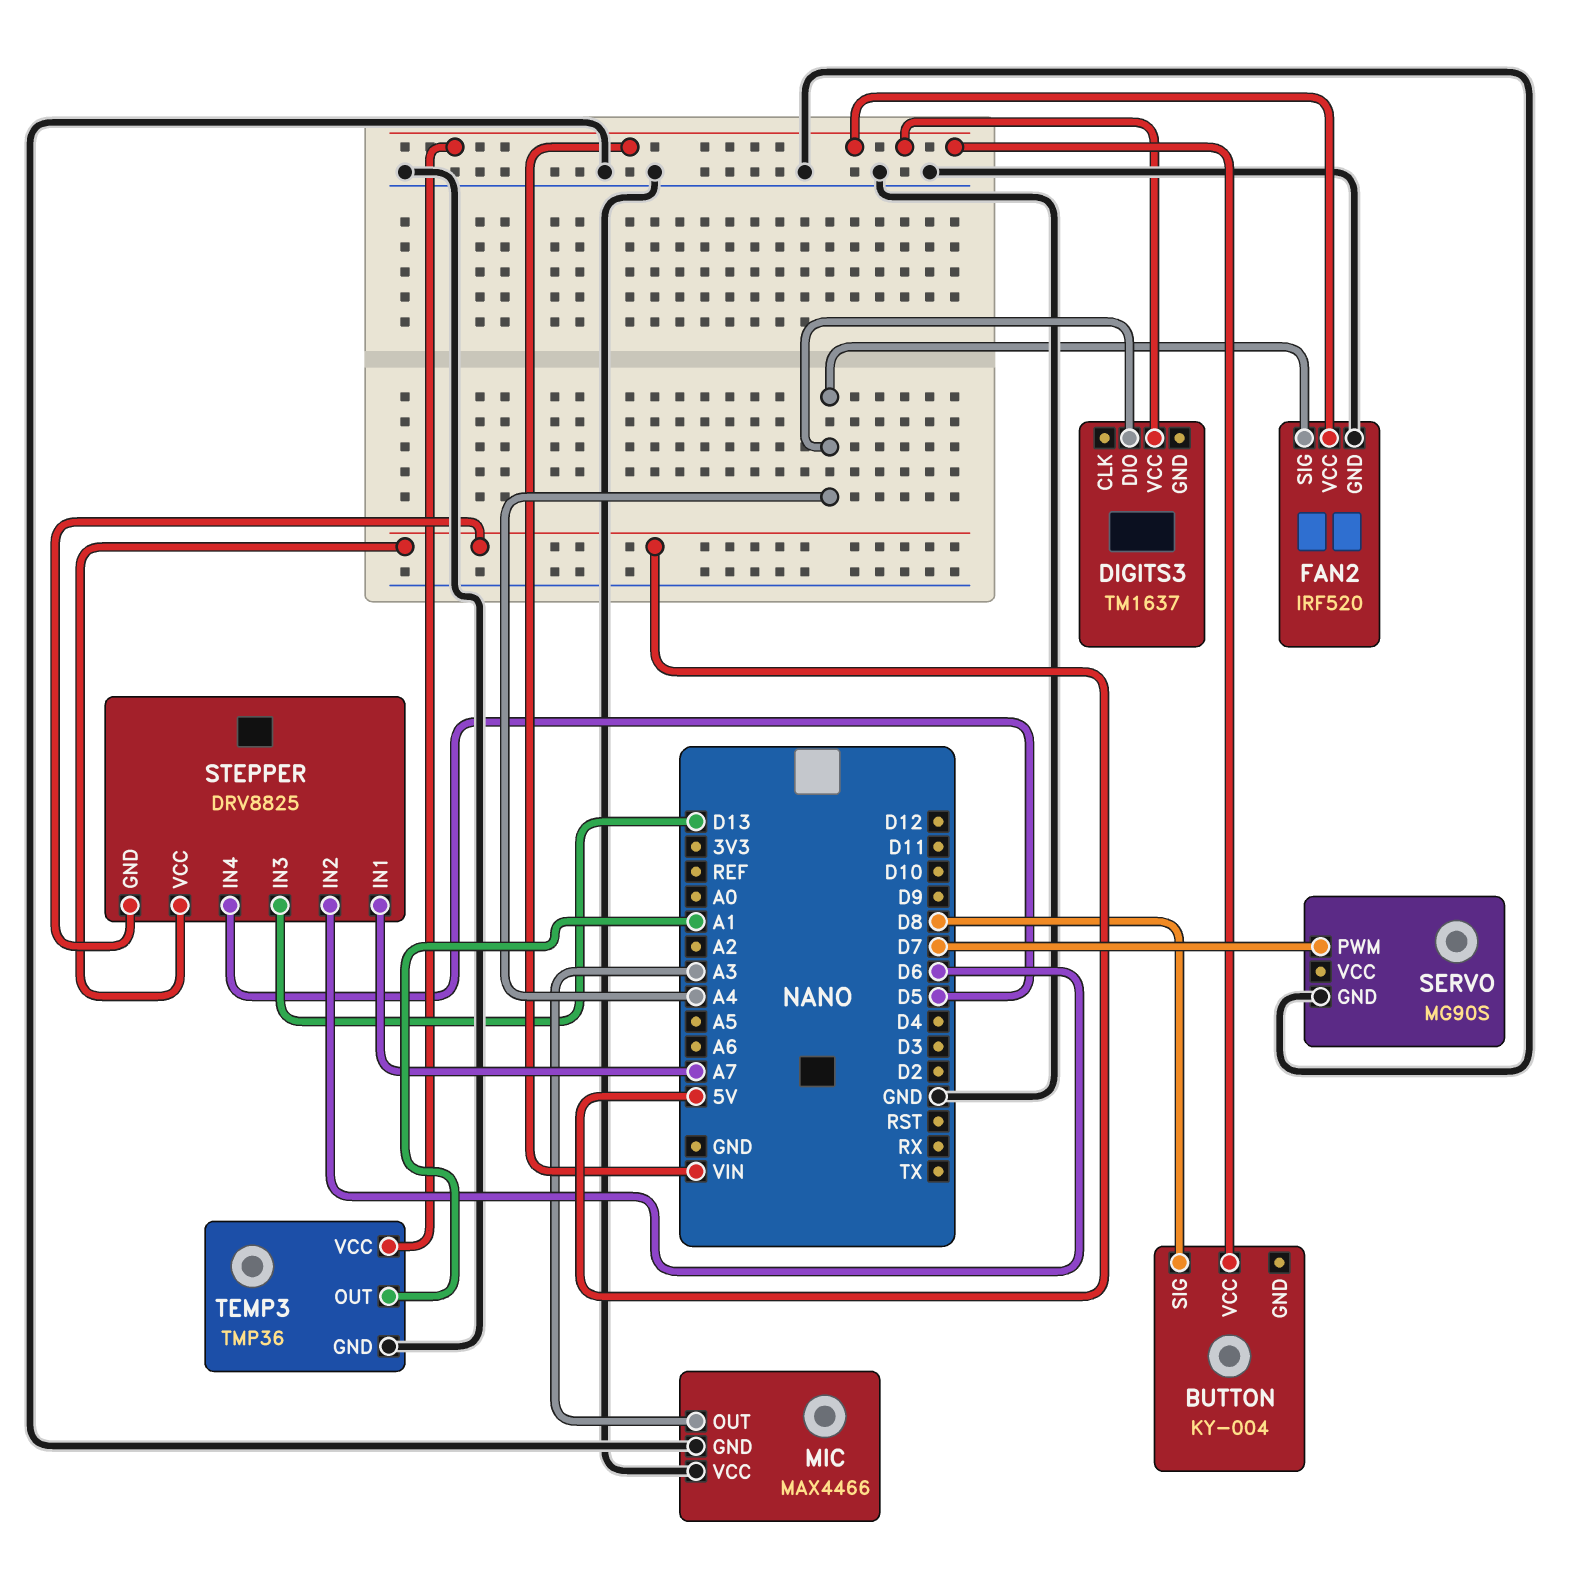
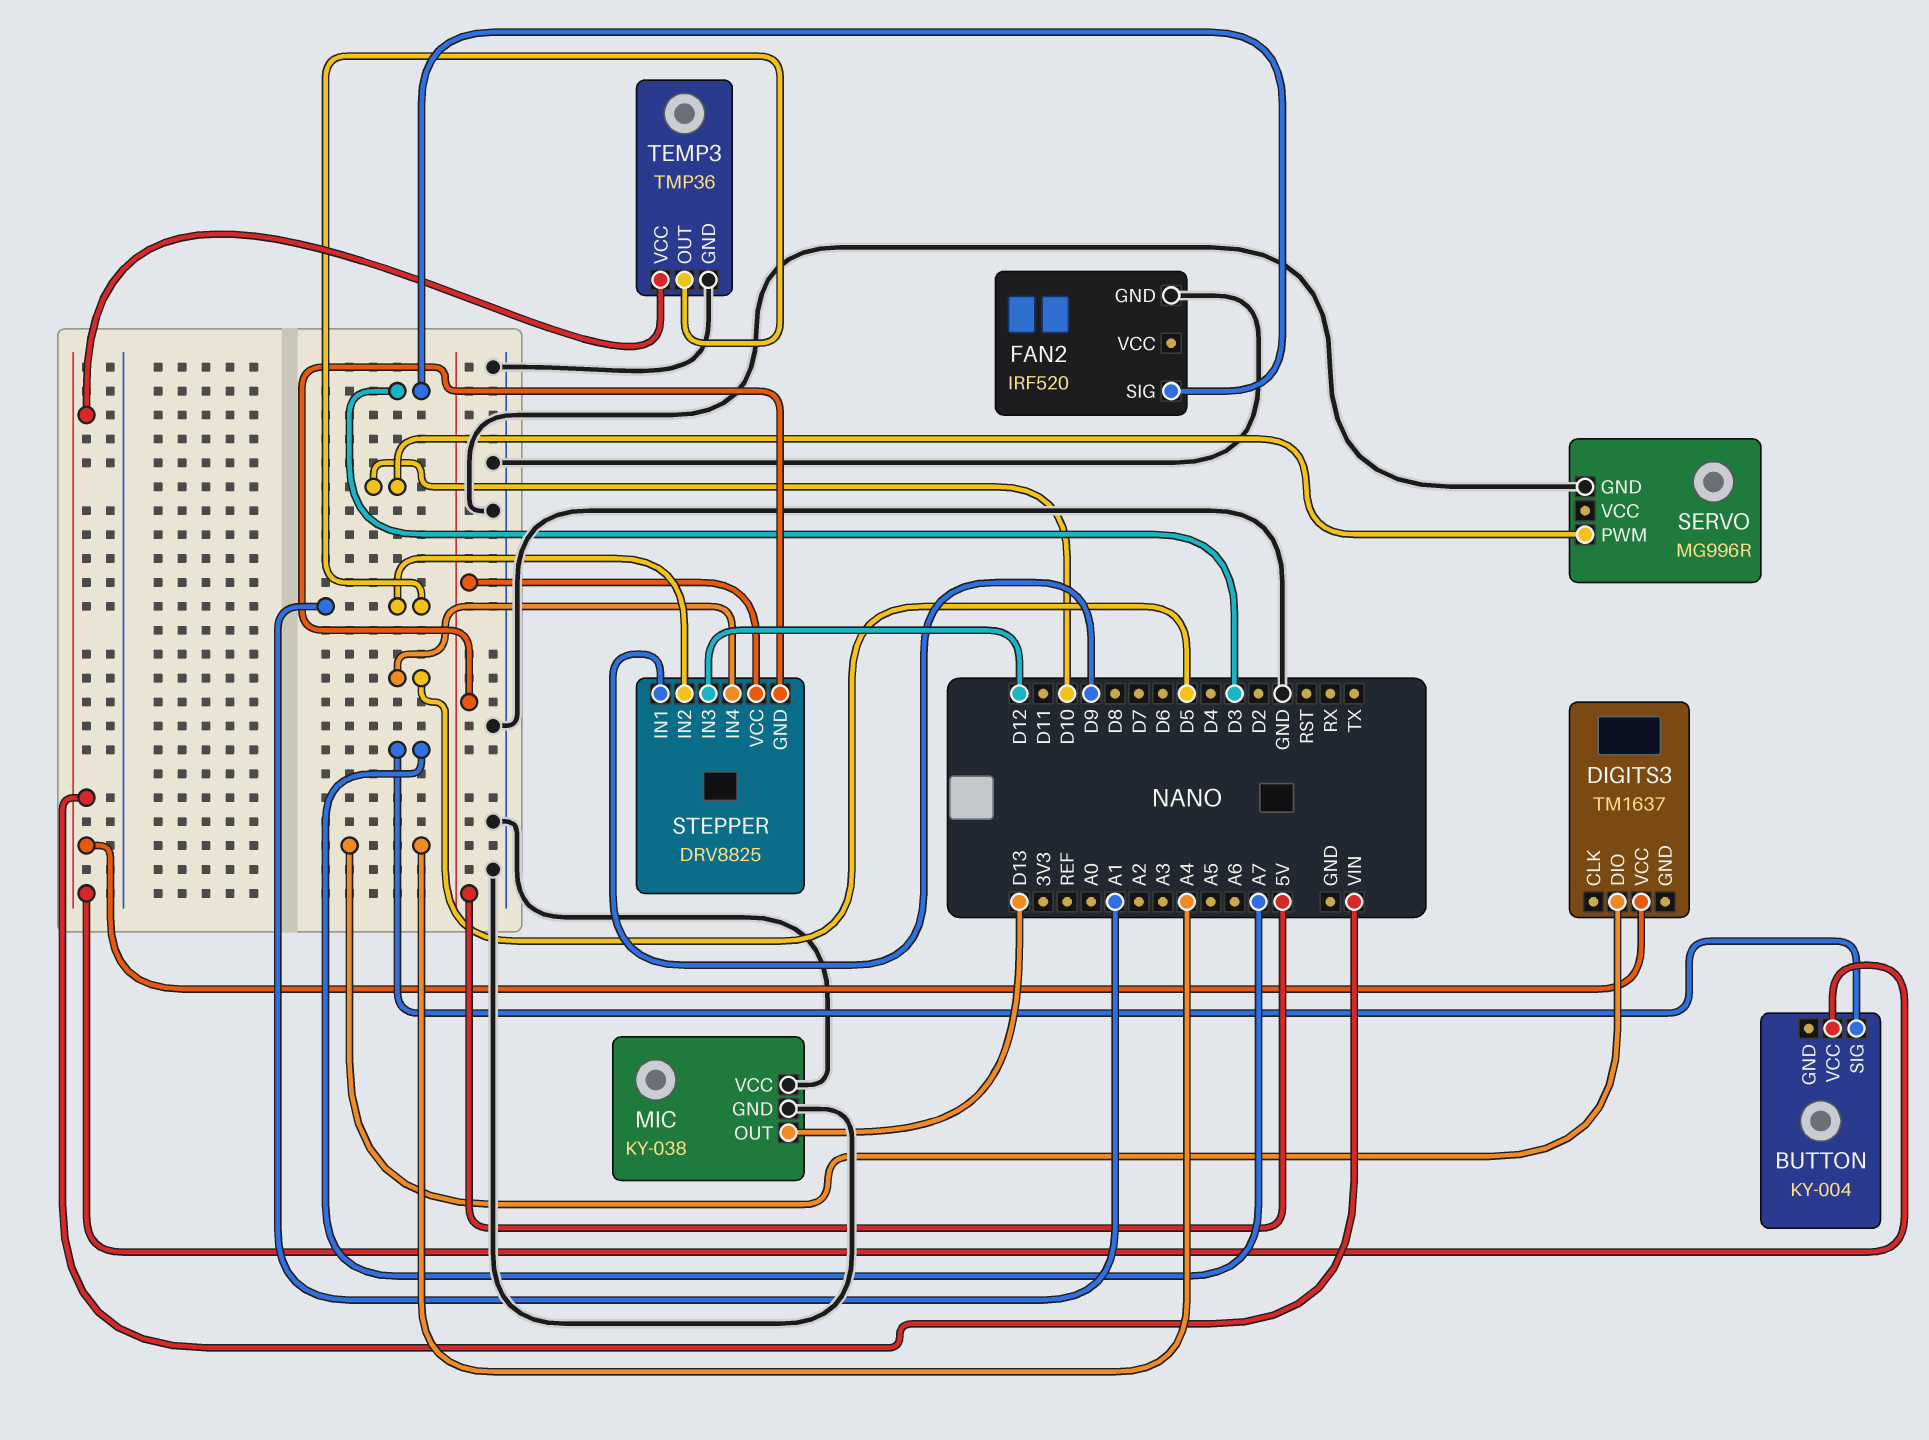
BUTTON pin SIG: D8 -> A7
FAN2 pin SIG: A4 -> D3
FAN2 pin VCC: VIN -> none
MIC: MAX4466 -> KY-038
MIC pin OUT: A3 -> D13
SERVO: MG90S -> MG996R
SERVO pin PWM: D7 -> D10
STEPPER pin IN1: A7 -> D9
STEPPER pin IN2: D6 -> A1
STEPPER pin IN3: D13 -> D12

